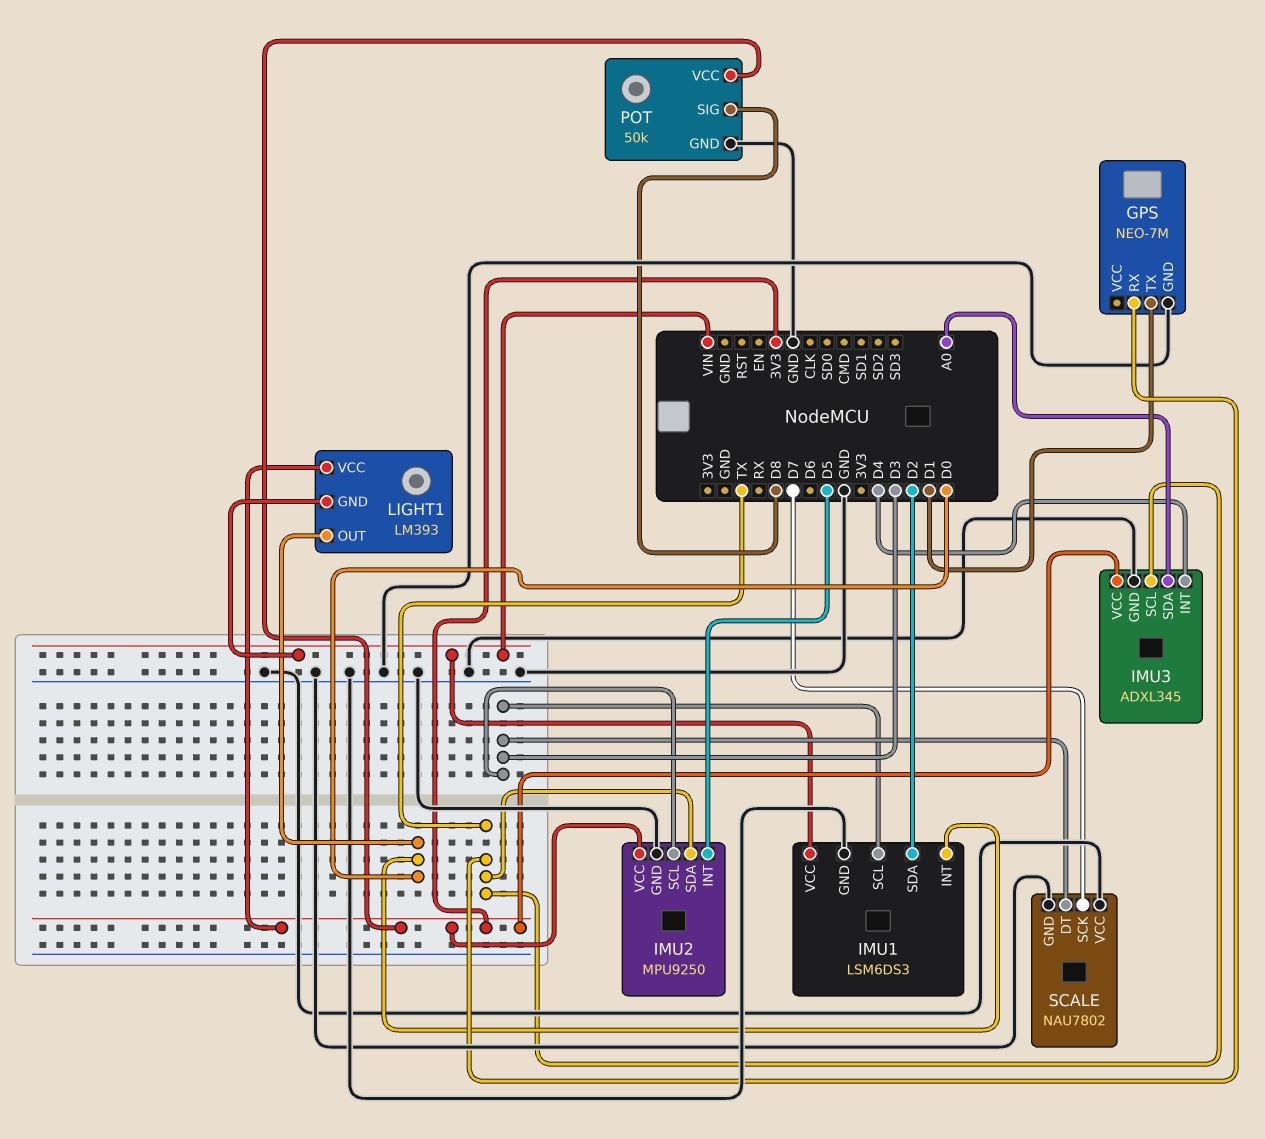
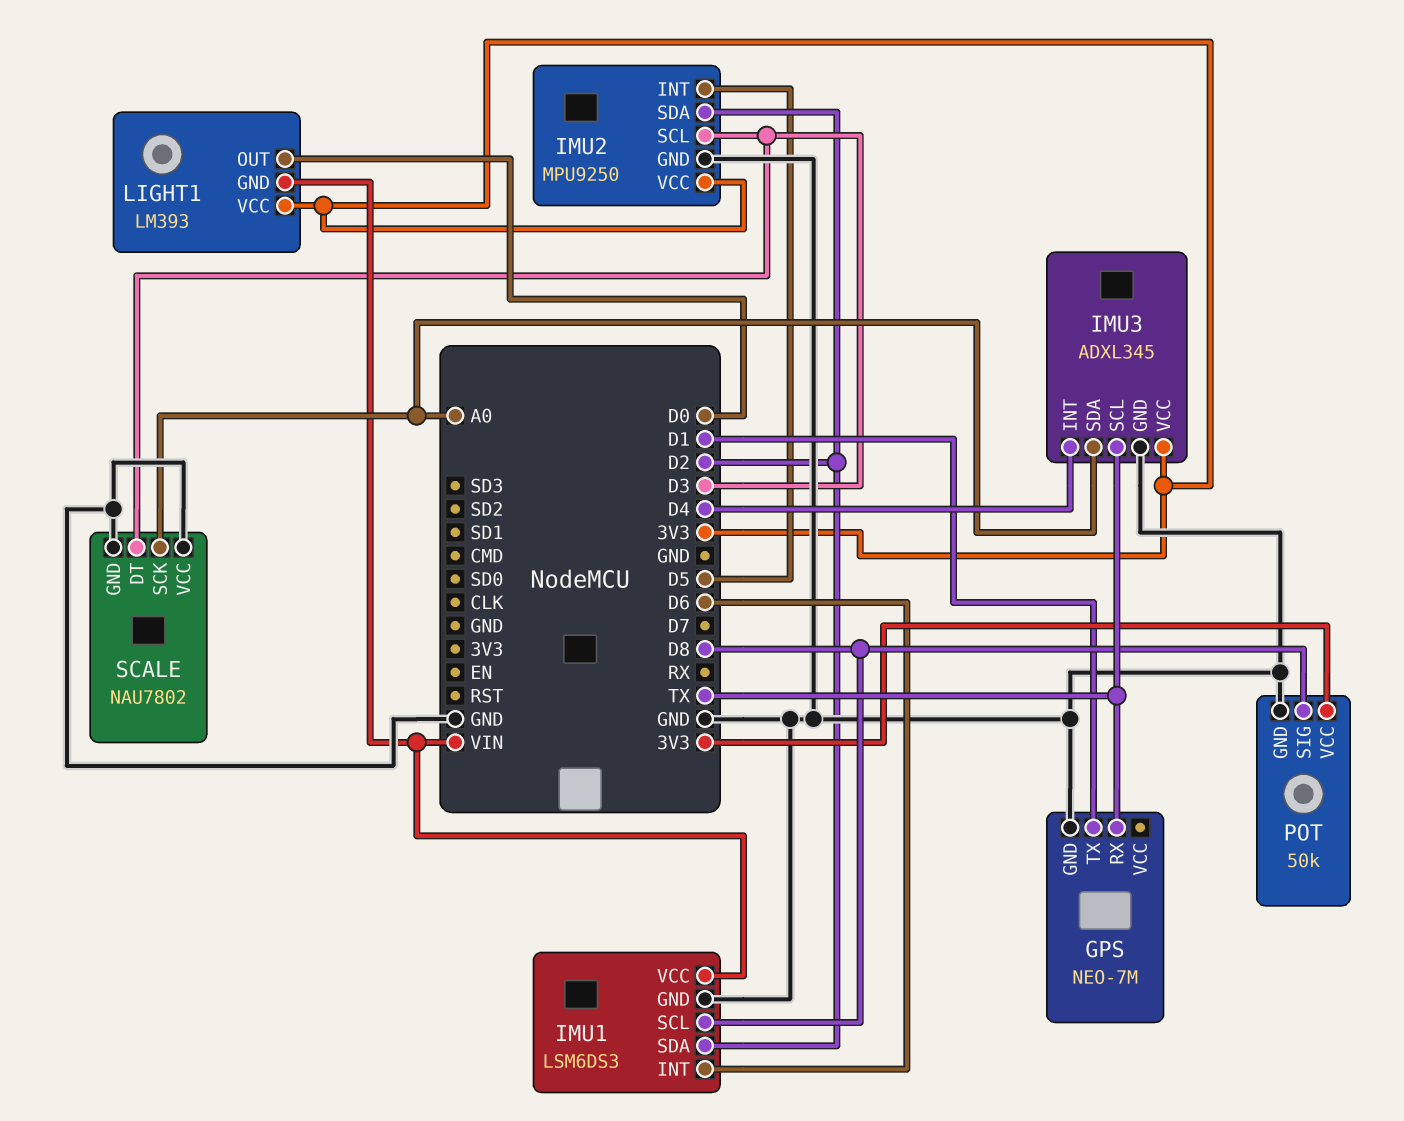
IMU1 pin INT: D0 -> D6
IMU1 pin SCL: D3 -> D8
IMU2 pin SDA: TX -> D2
SCALE pin SCK: D7 -> A0

